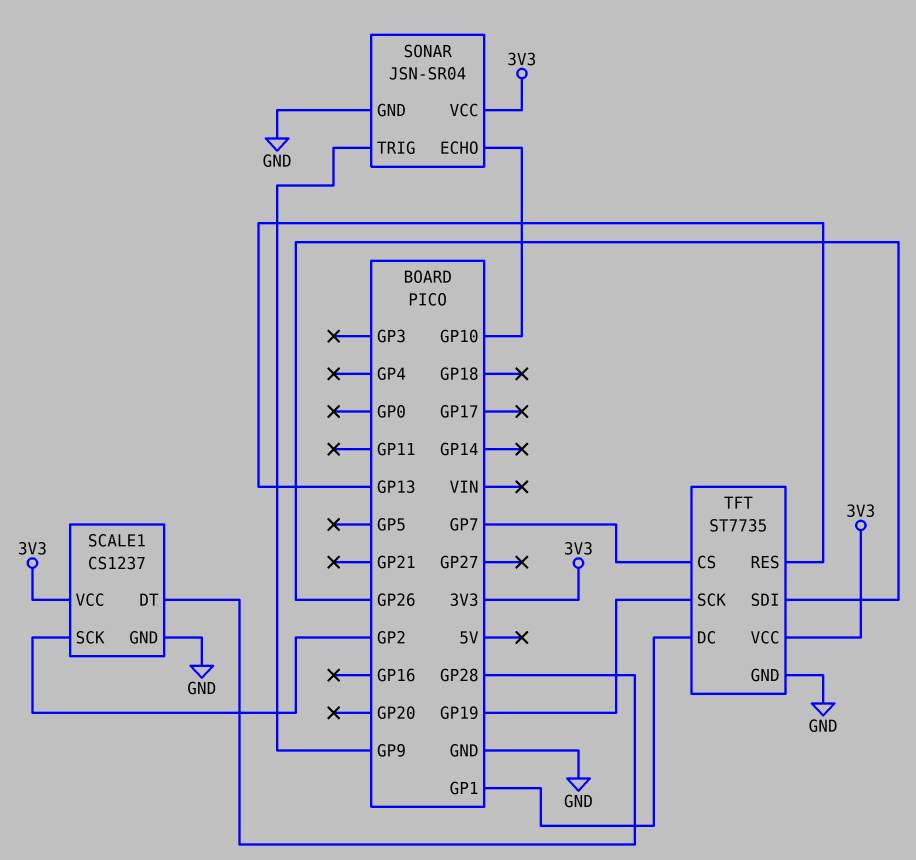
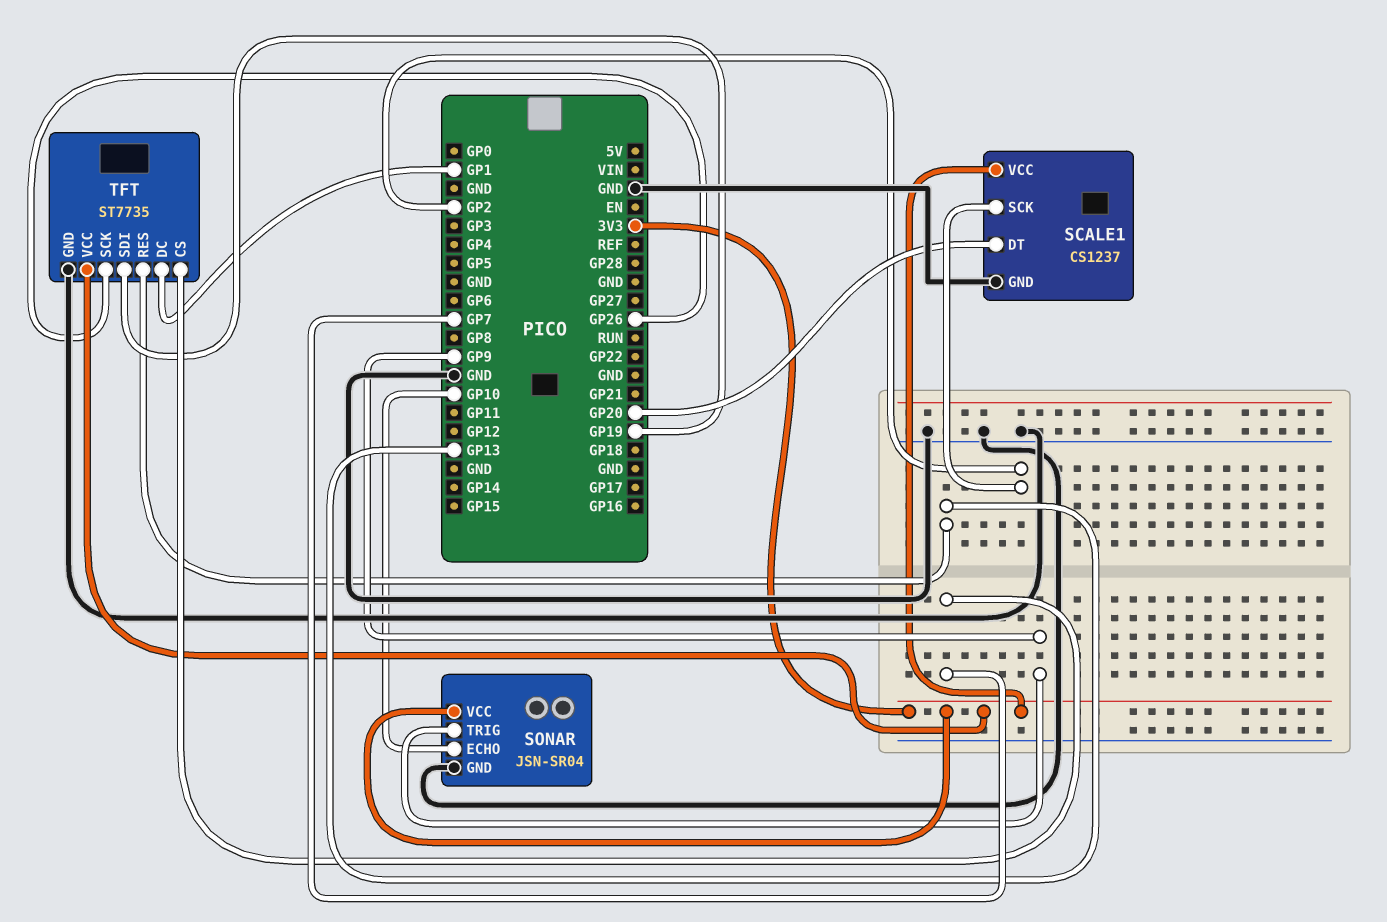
SCALE1 pin DT: GP28 -> GP20
TFT pin SCK: GP19 -> GP26
TFT pin SDI: GP26 -> GP19

